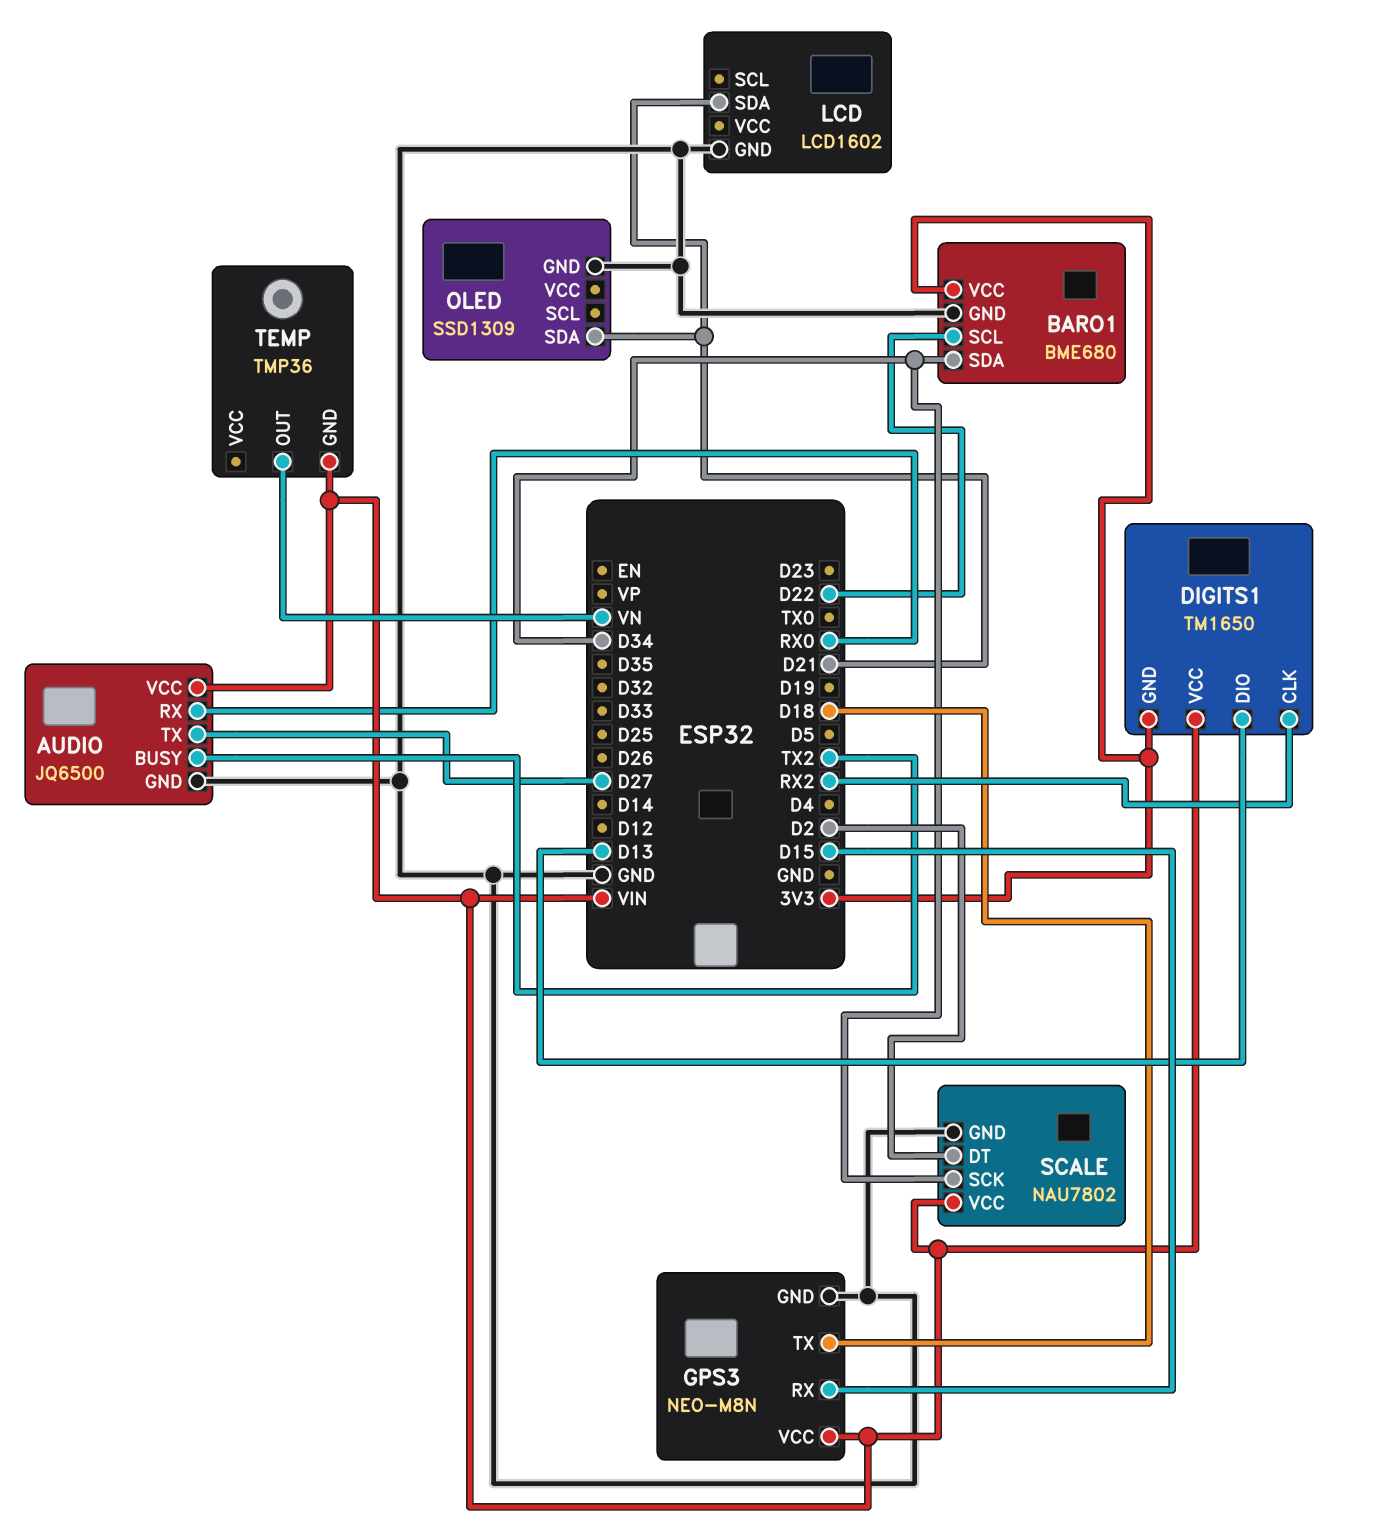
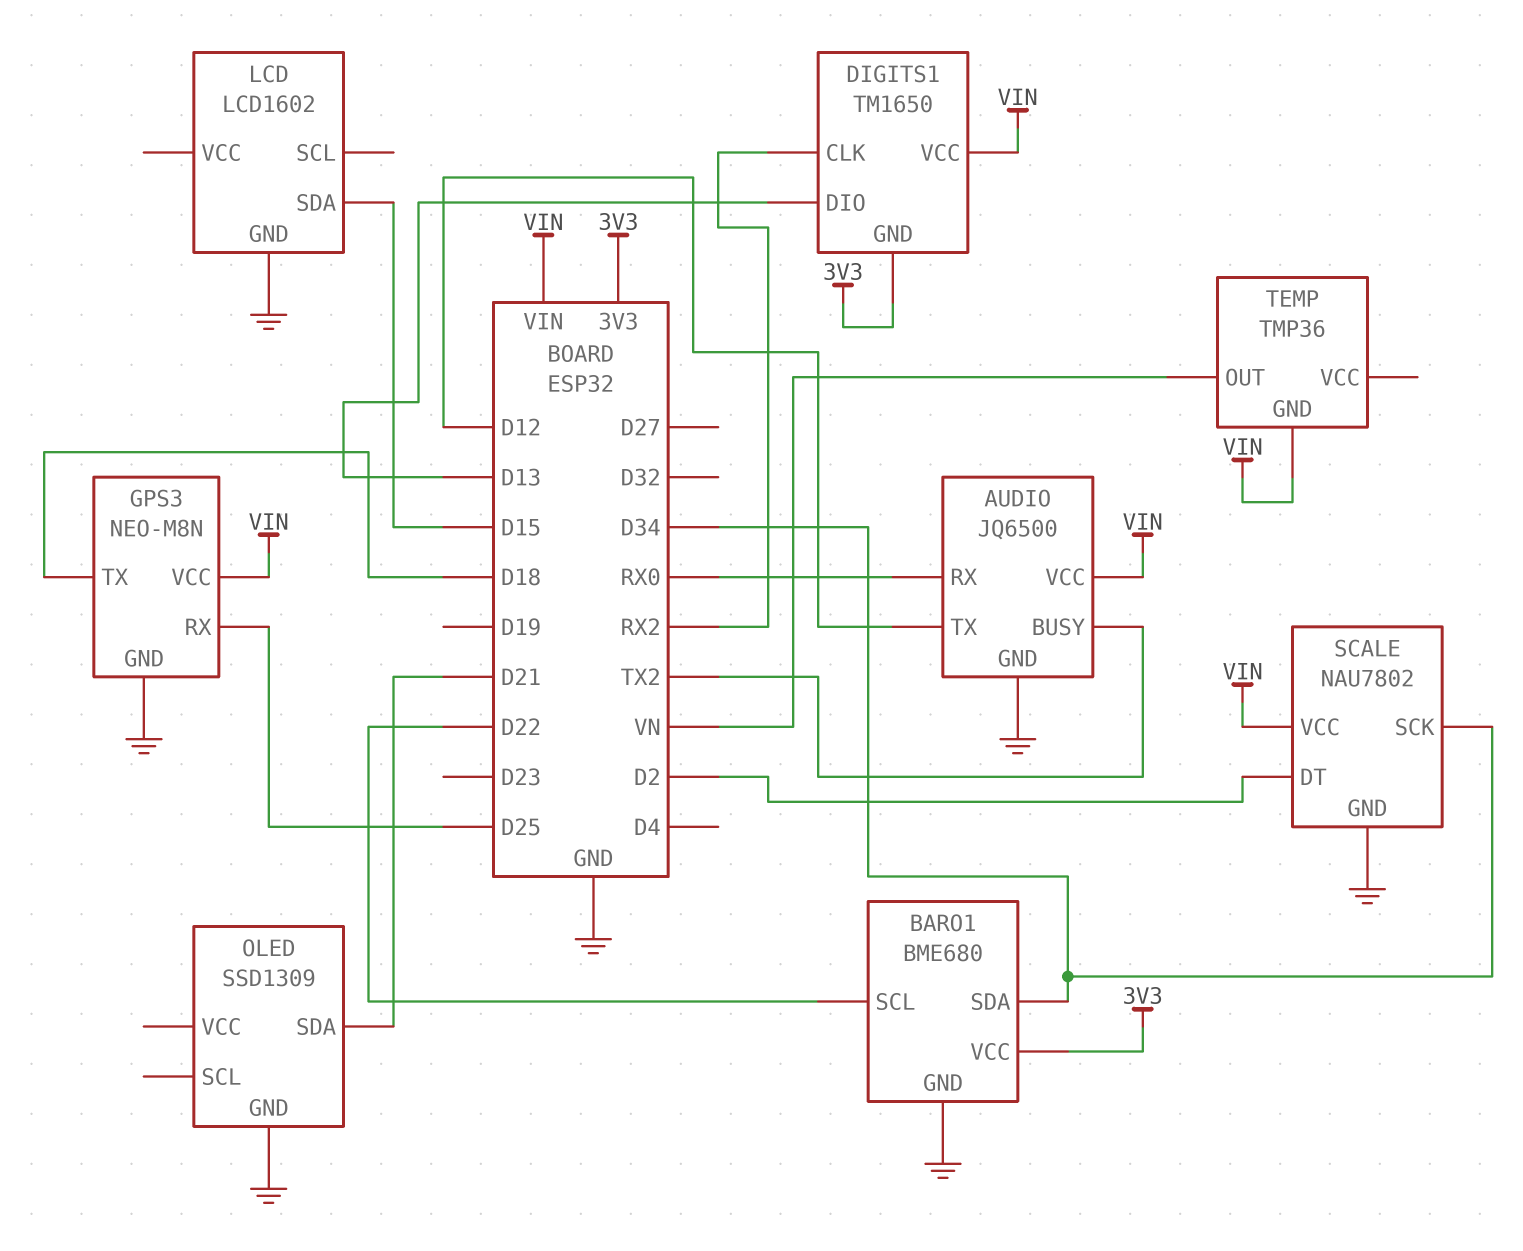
AUDIO pin TX: D27 -> D12
GPS3 pin RX: D15 -> D25
LCD pin SDA: D21 -> D15

